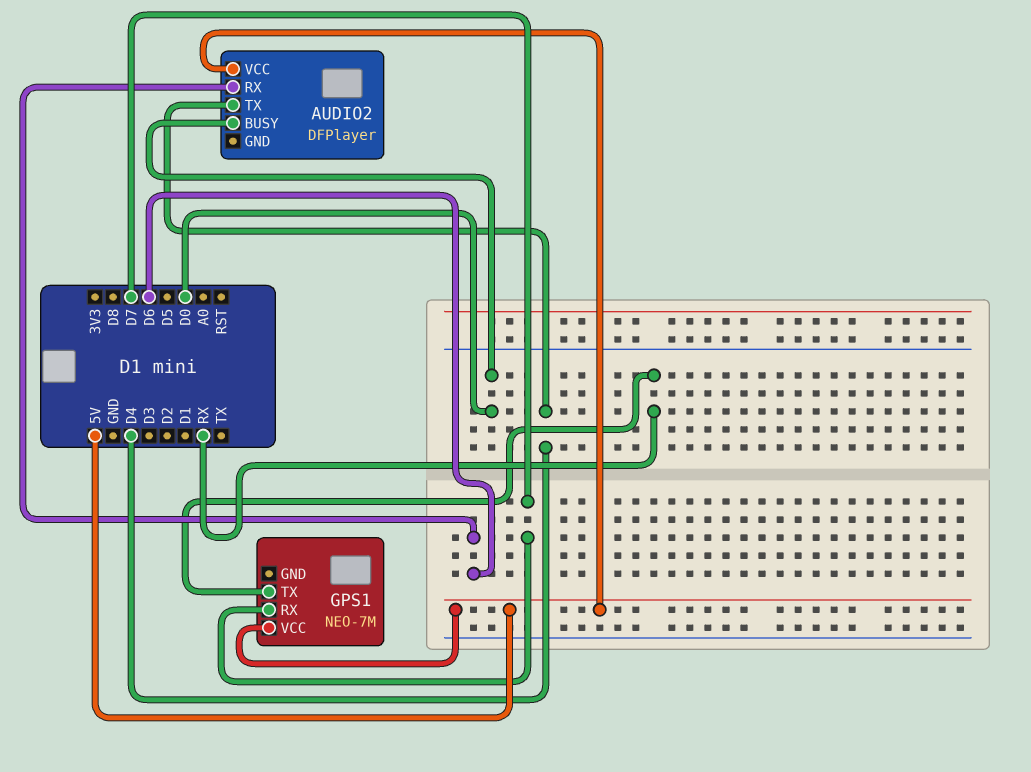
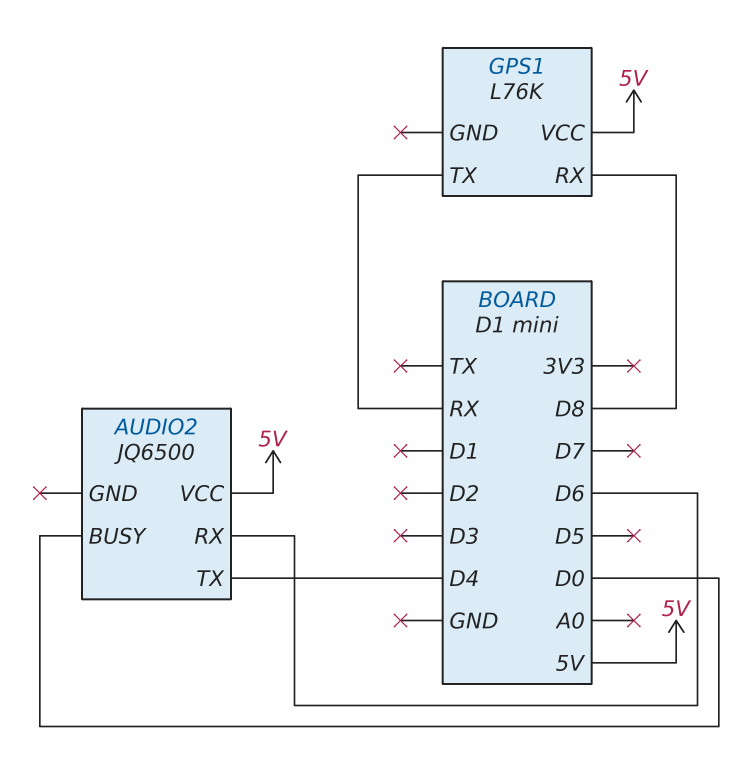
AUDIO2: DFPlayer -> JQ6500
GPS1: NEO-7M -> L76K
GPS1 pin RX: D7 -> D8

